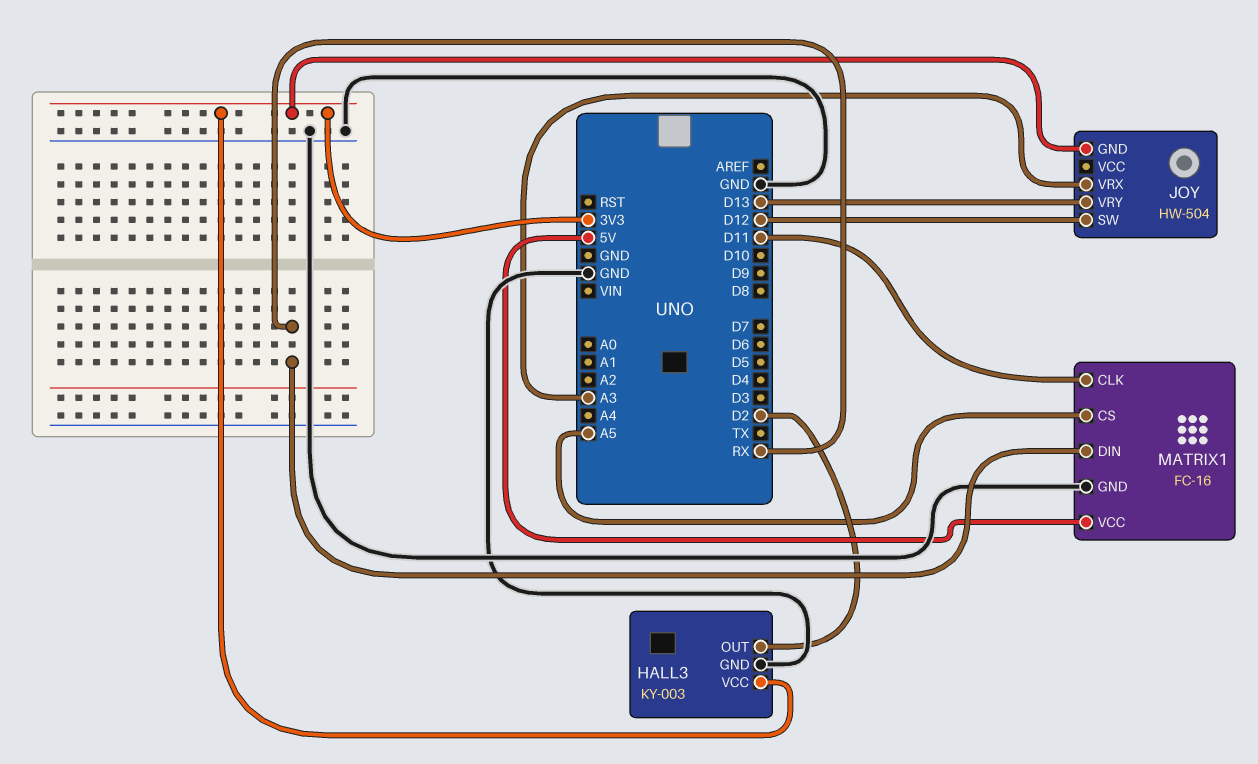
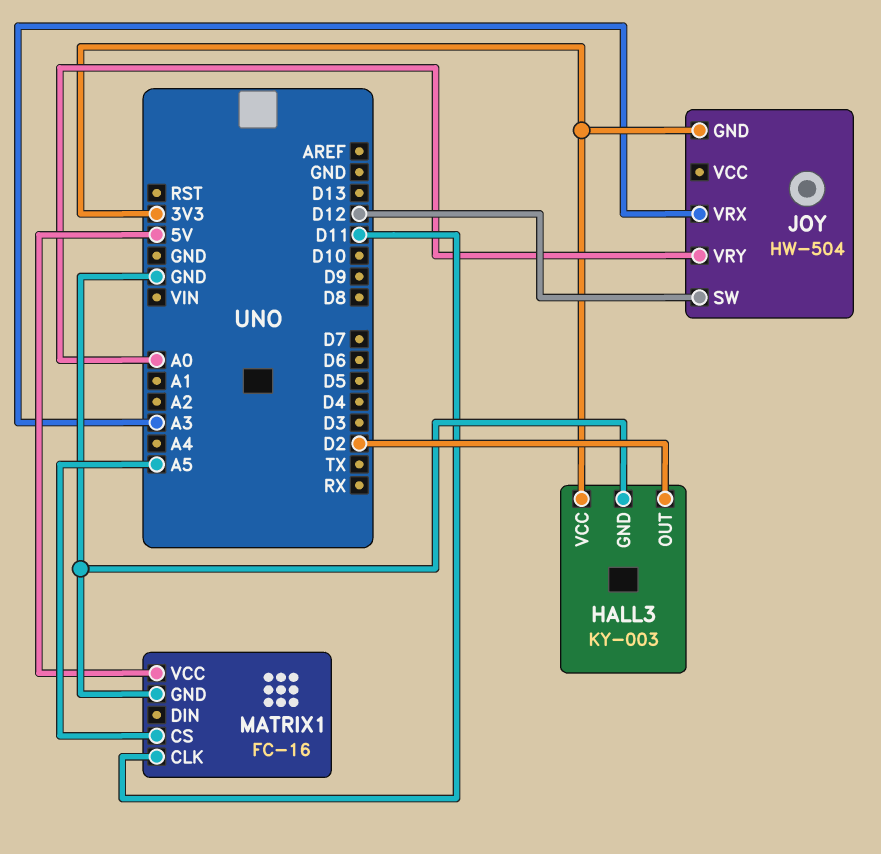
JOY pin VRY: D13 -> A0
MATRIX1 pin DIN: RX -> none

